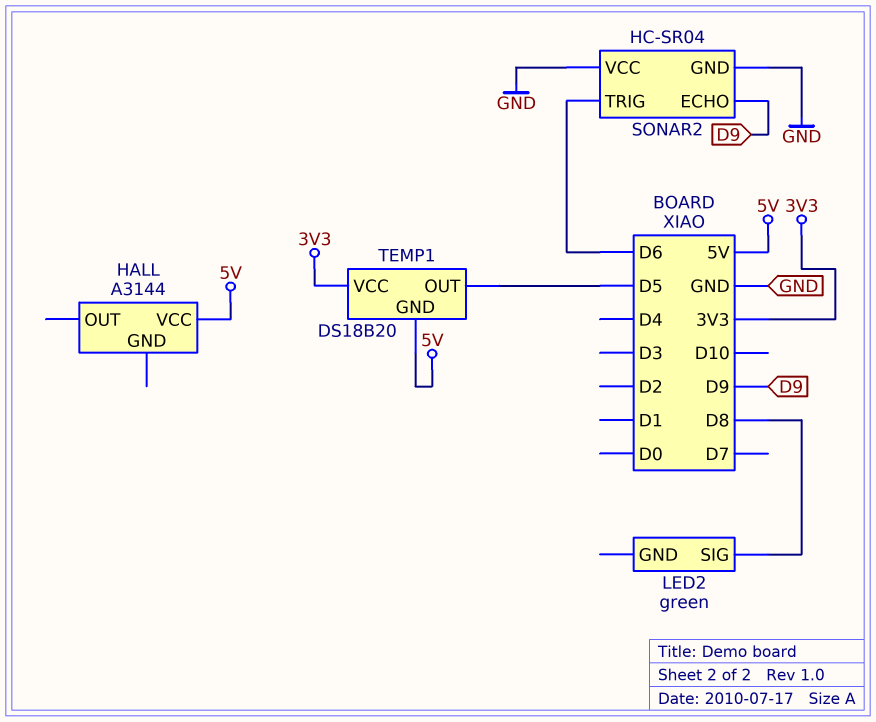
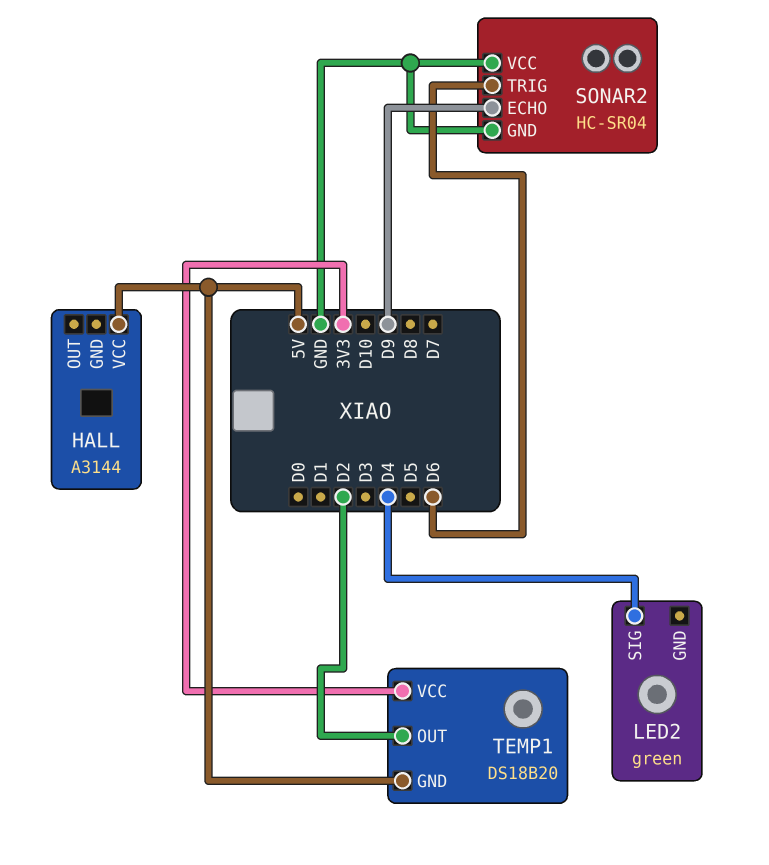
LED2 pin SIG: D8 -> D4
TEMP1 pin OUT: D5 -> D2

